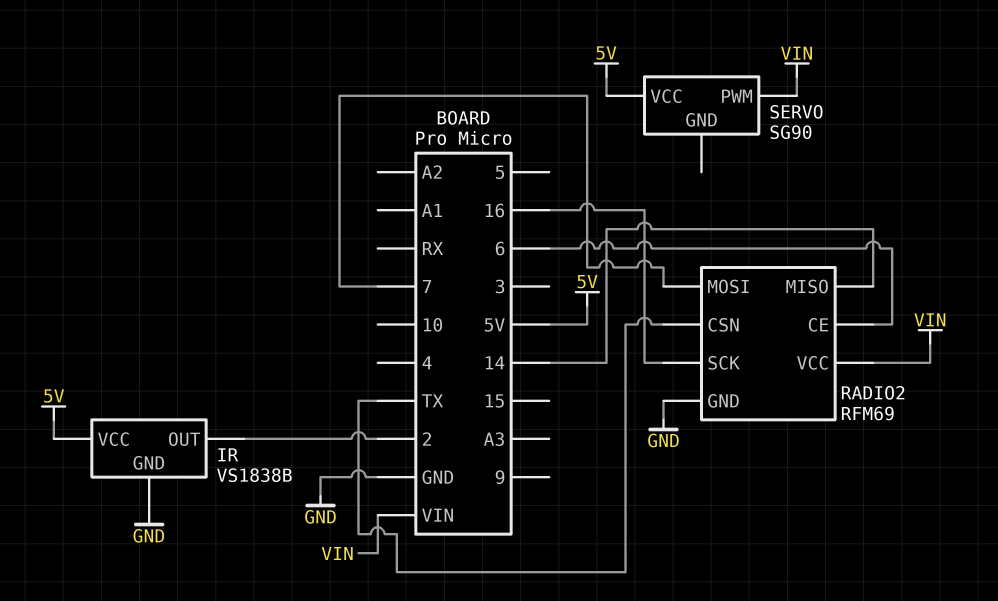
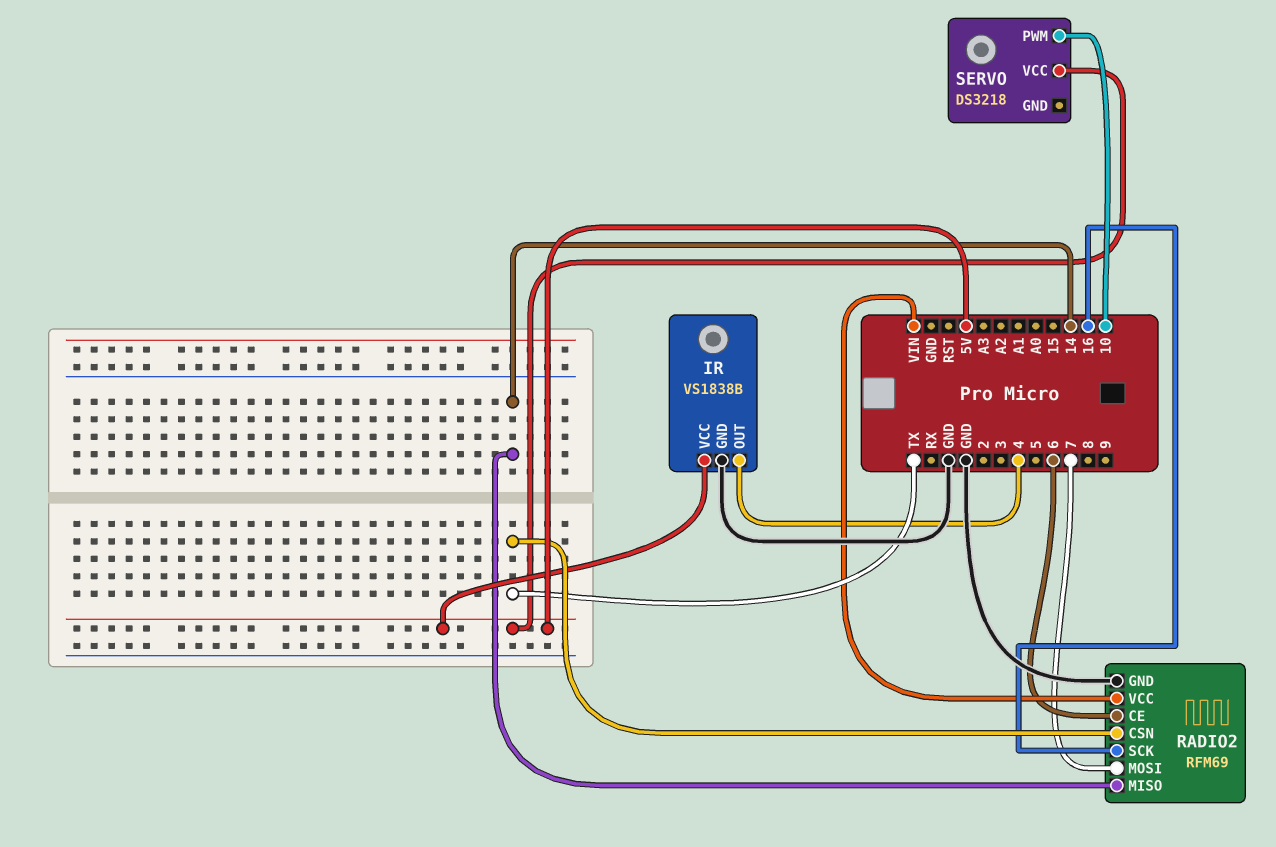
IR pin OUT: 2 -> 4
SERVO: SG90 -> DS3218
SERVO pin PWM: VIN -> 10

